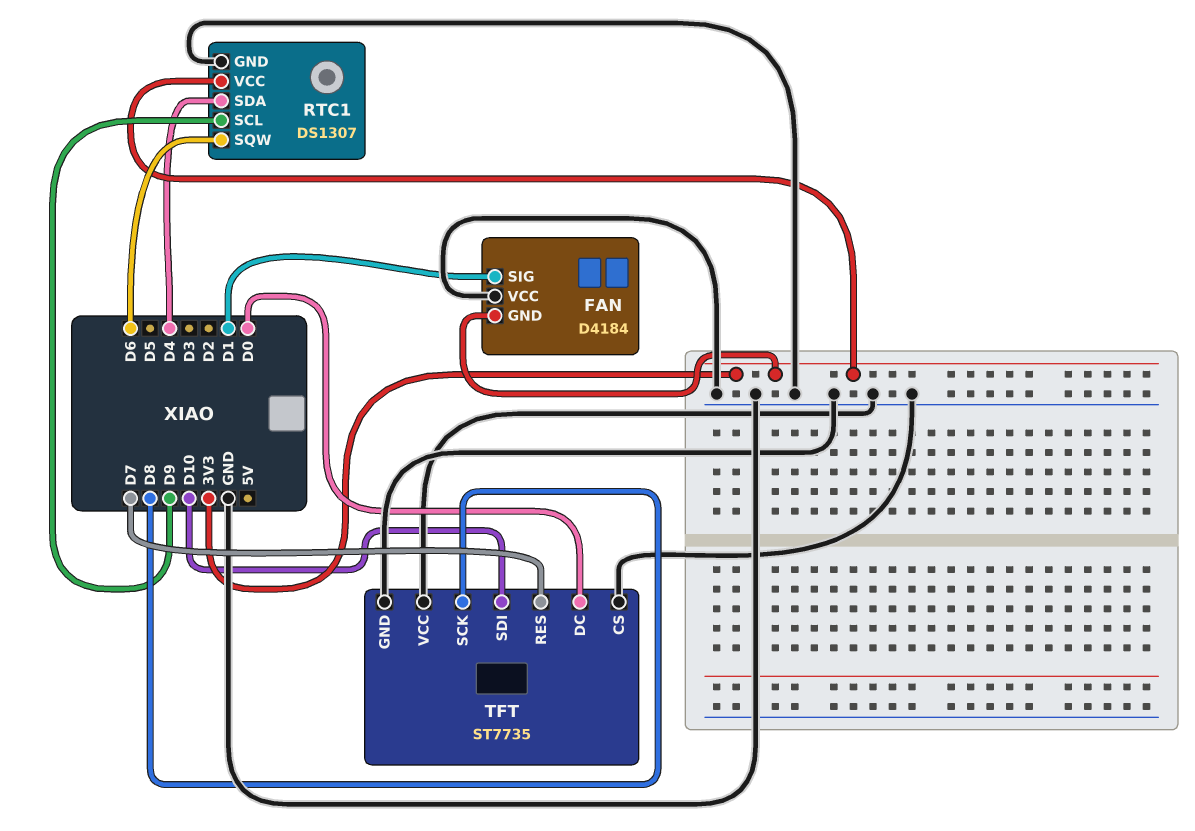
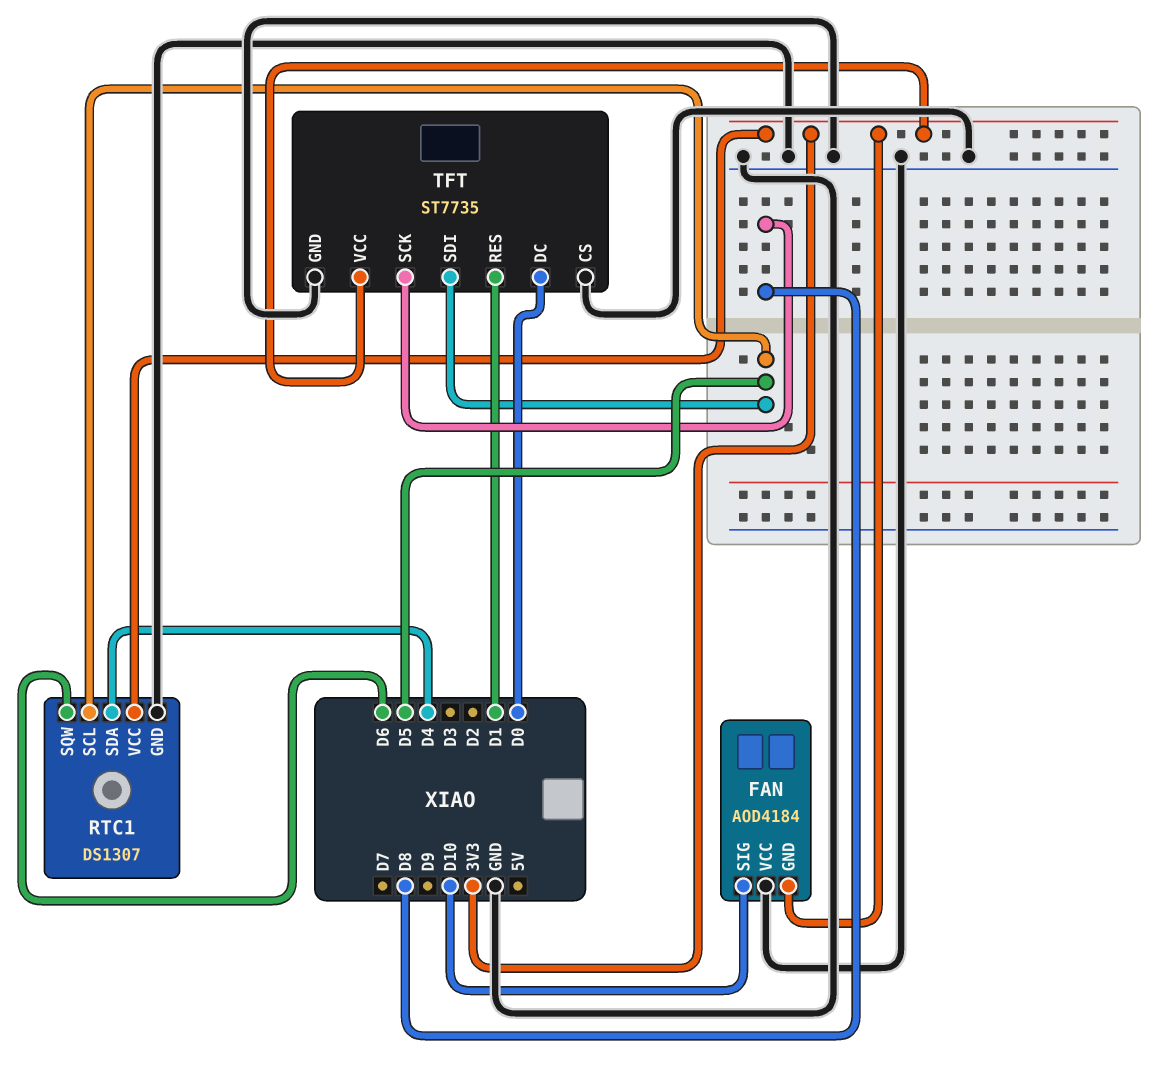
FAN: D4184 -> AOD4184
FAN pin SIG: D1 -> D10
RTC1 pin SCL: D9 -> D5
TFT pin RES: D7 -> D1
TFT pin SDI: D10 -> D5
TFT pin VCC: GND -> 3V3

